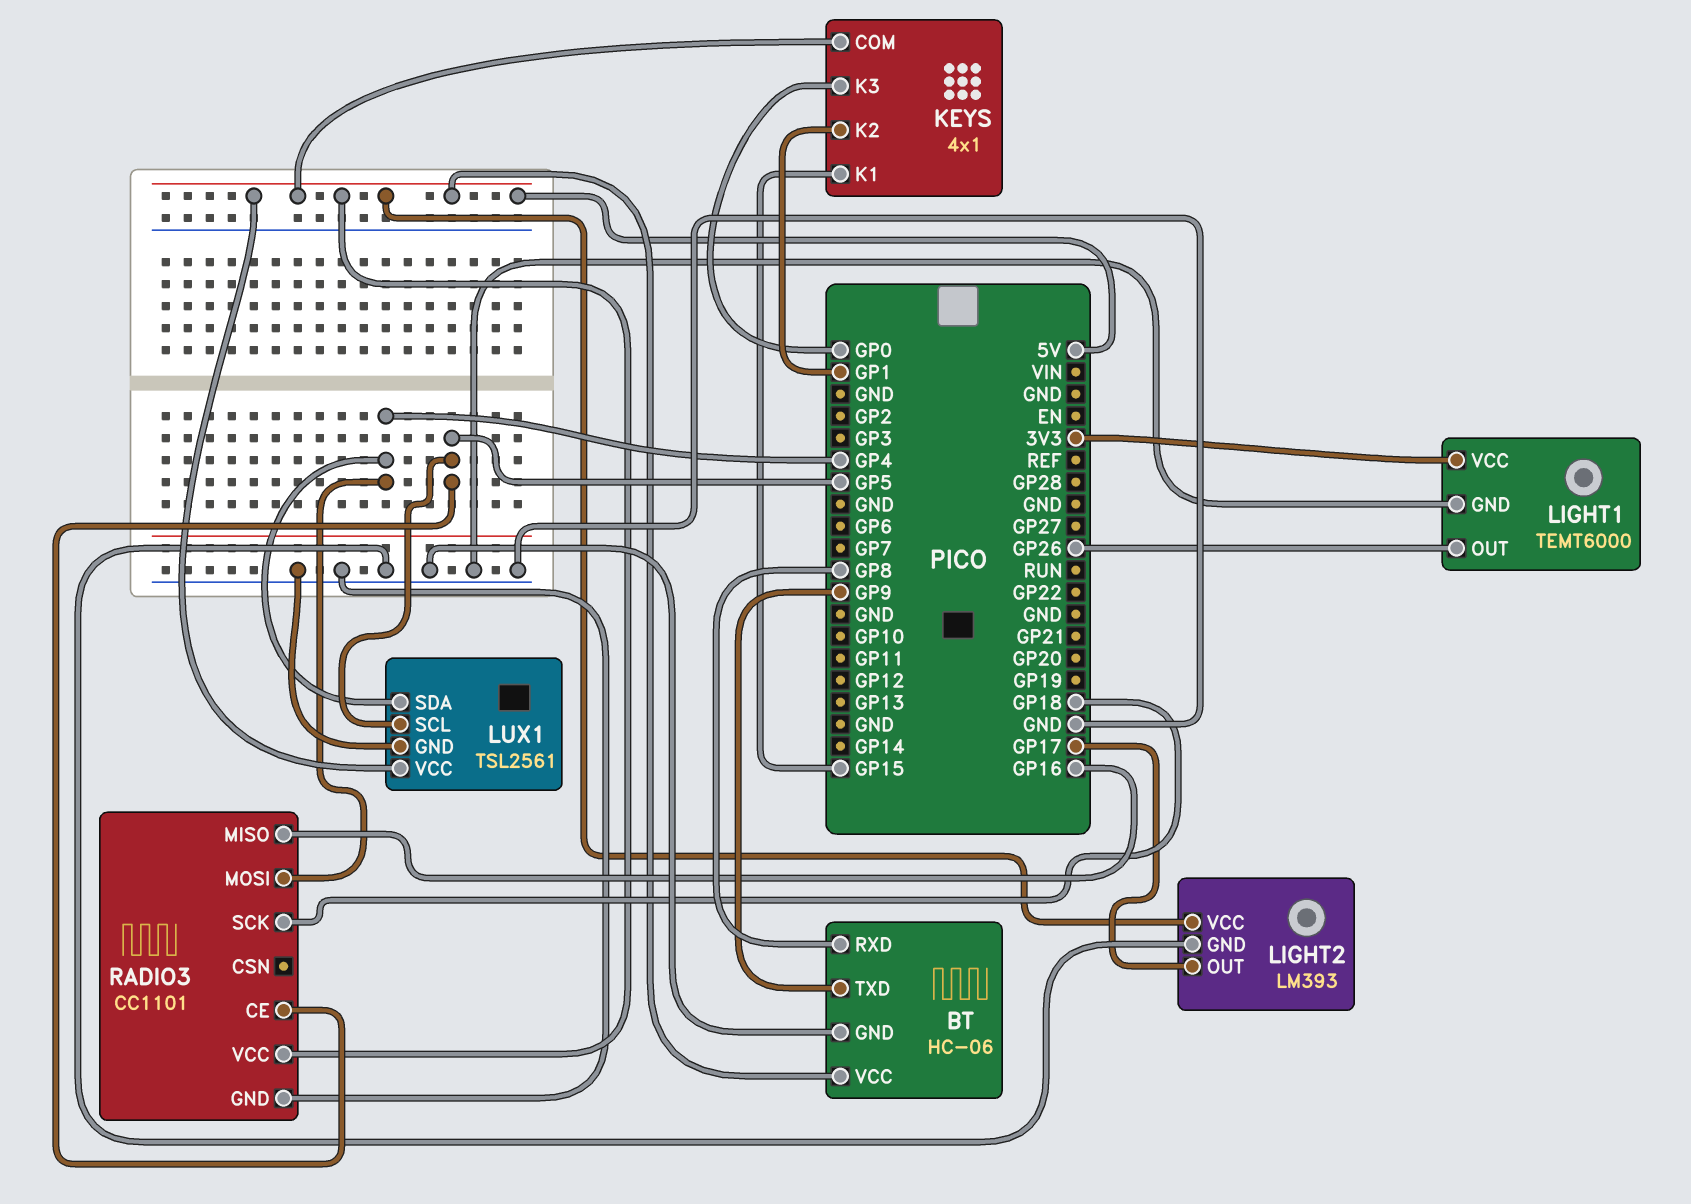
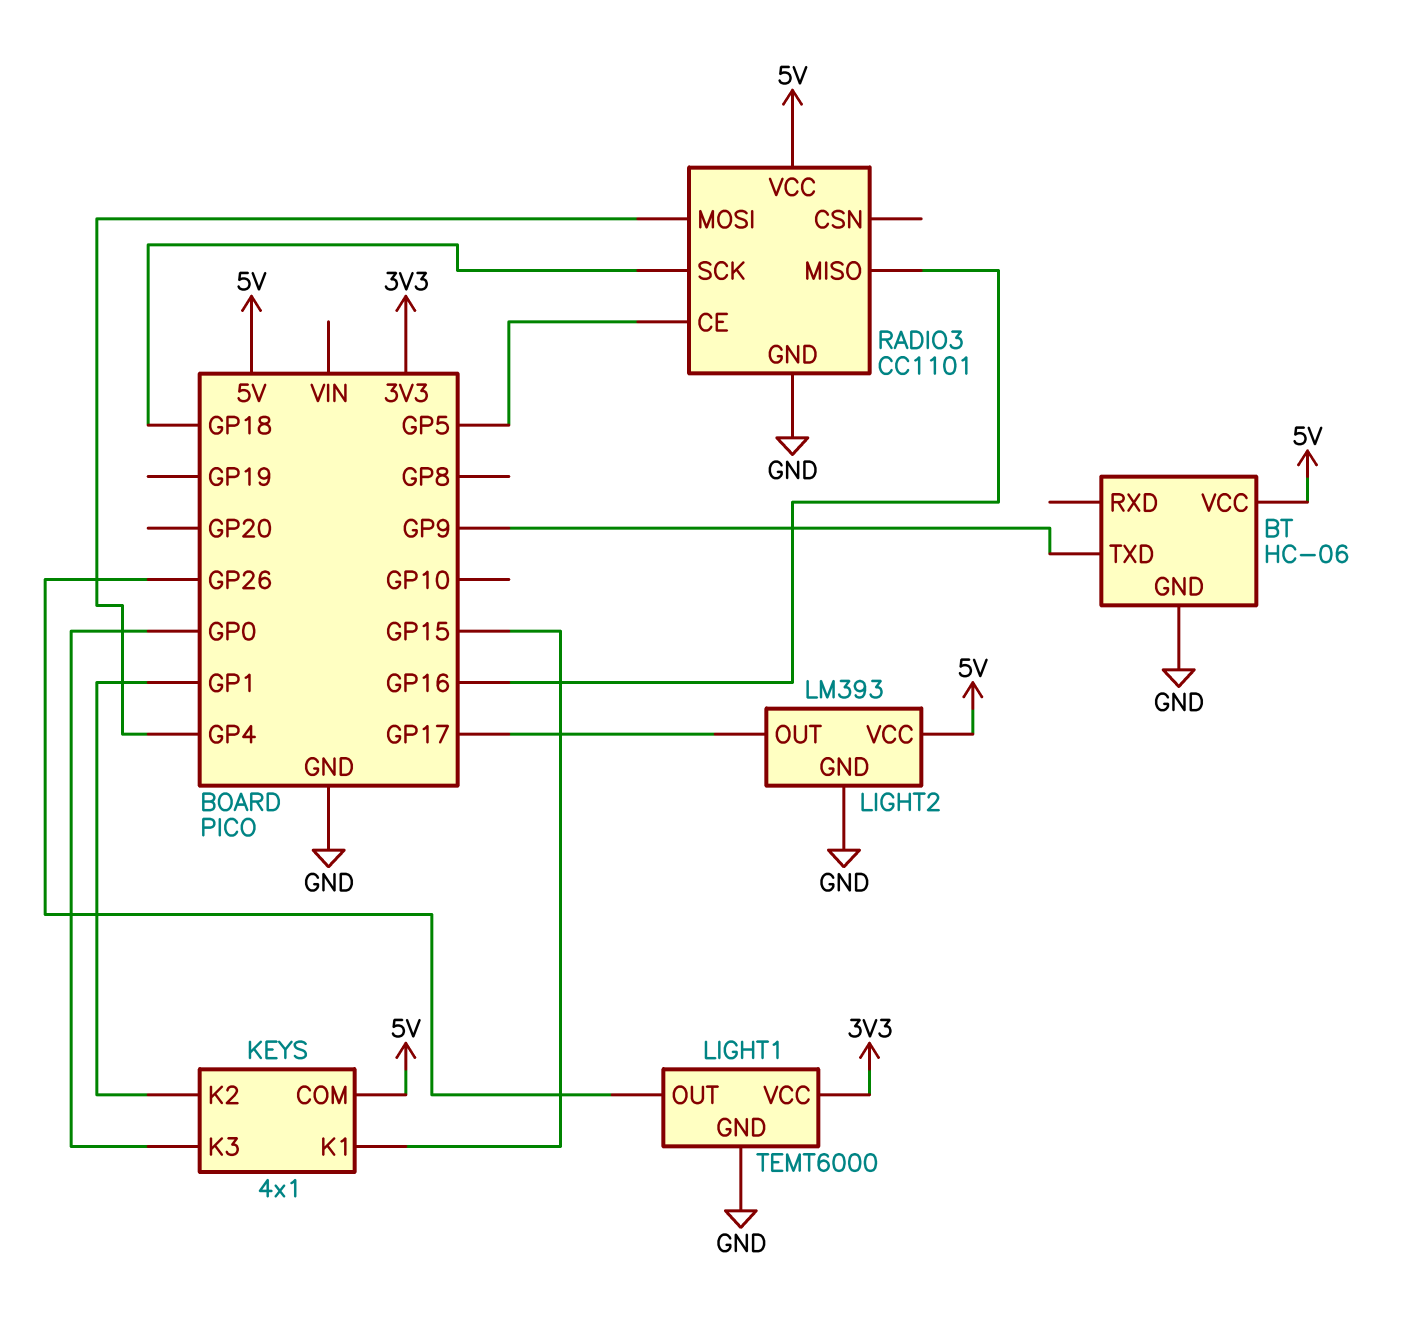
BT pin RXD: GP8 -> none
LUX1: TSL2561 -> none
LUX1 pin GND: GND -> none
LUX1 pin SCL: GP5 -> none
LUX1 pin SDA: GP4 -> none
LUX1 pin VCC: 5V -> none

